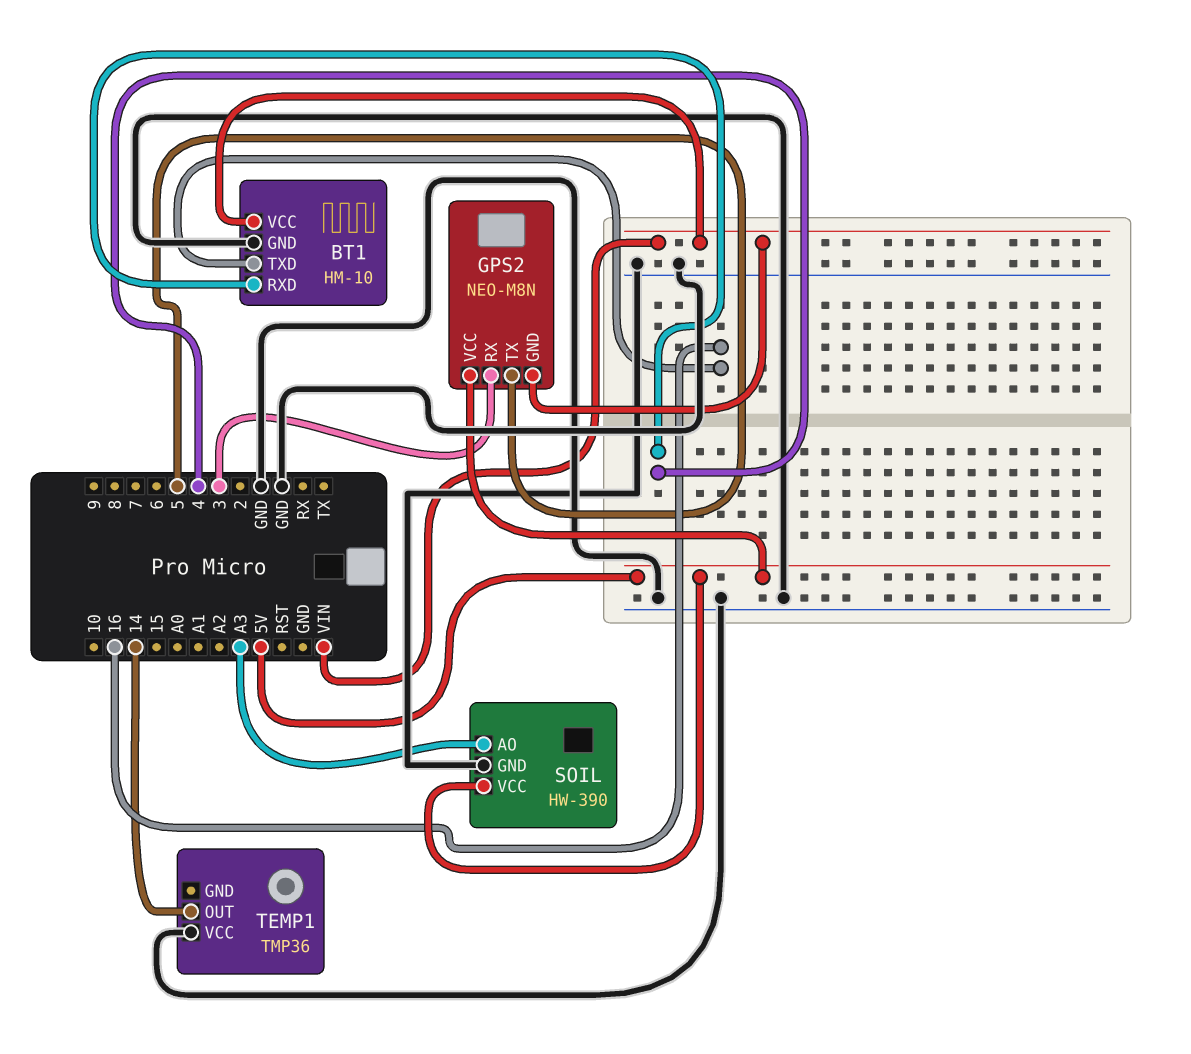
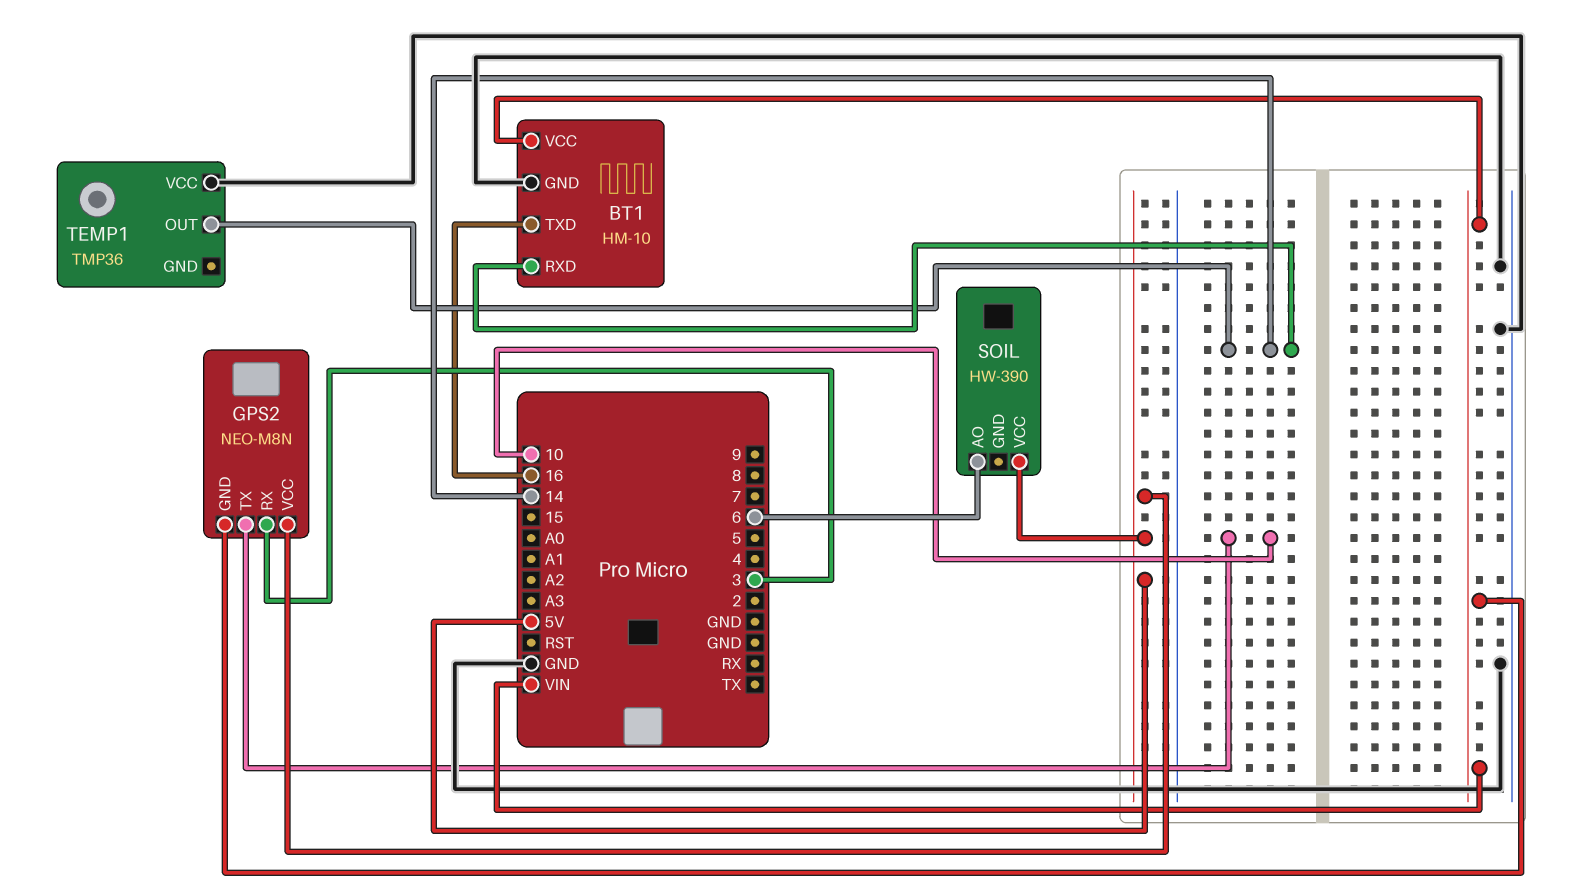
BT1 pin RXD: 4 -> 14
GPS2 pin TX: 5 -> 10
SOIL pin AO: A3 -> 6
SOIL pin GND: GND -> none

